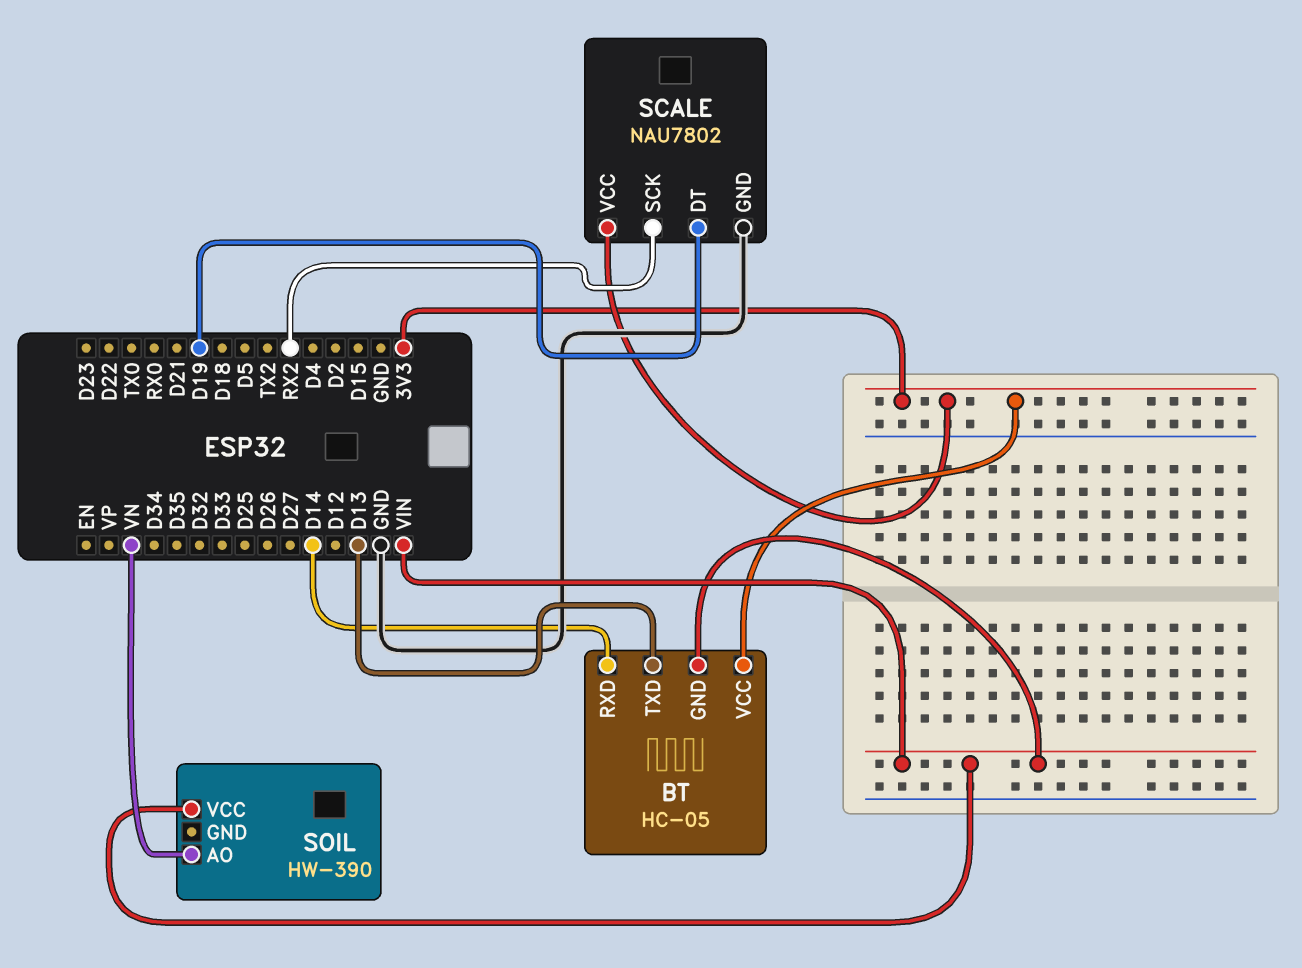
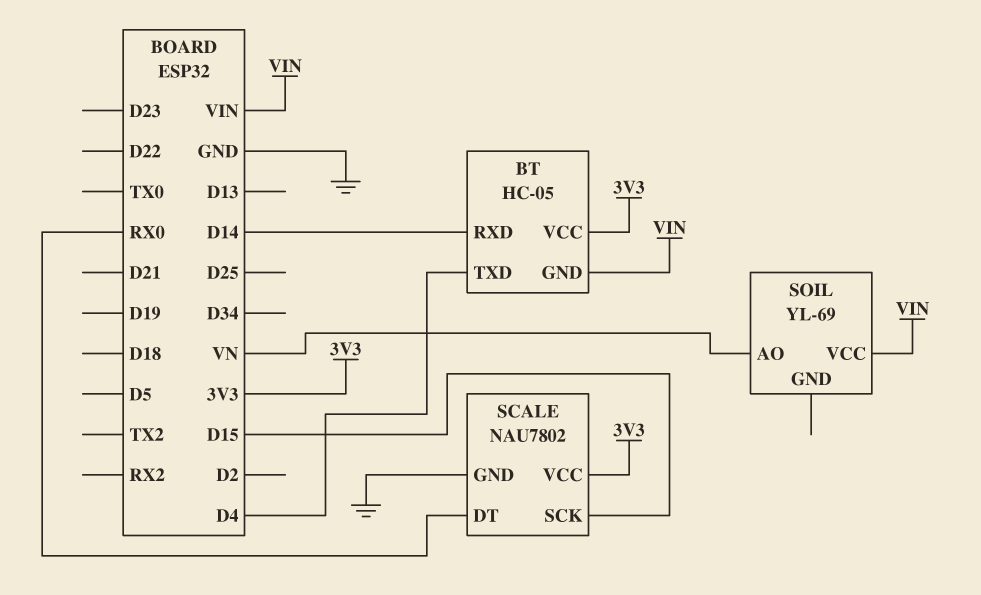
BT pin TXD: D13 -> D4
SCALE pin DT: D19 -> RX0
SCALE pin SCK: RX2 -> D15
SOIL: HW-390 -> YL-69

